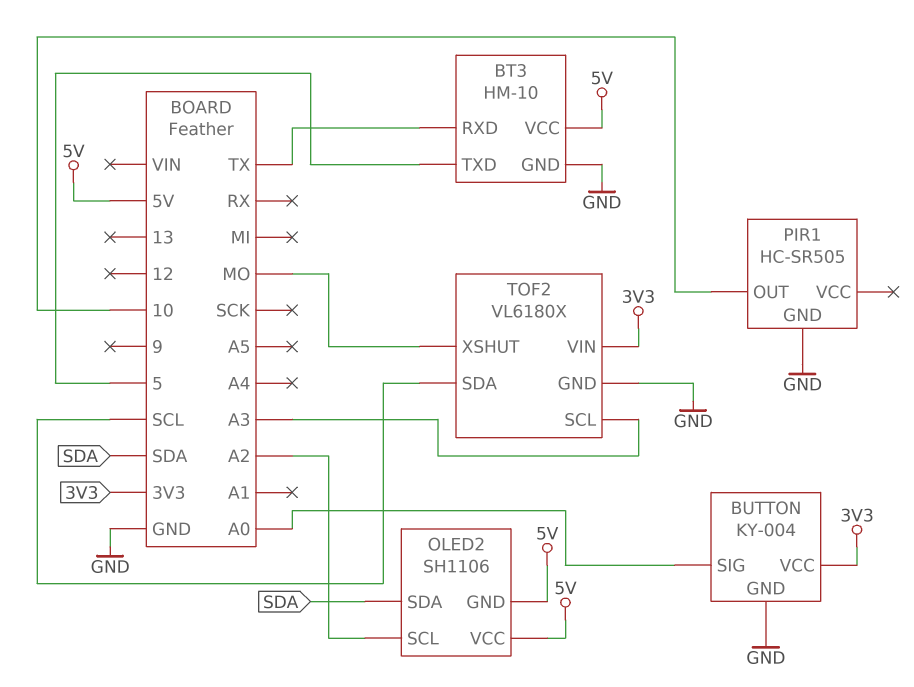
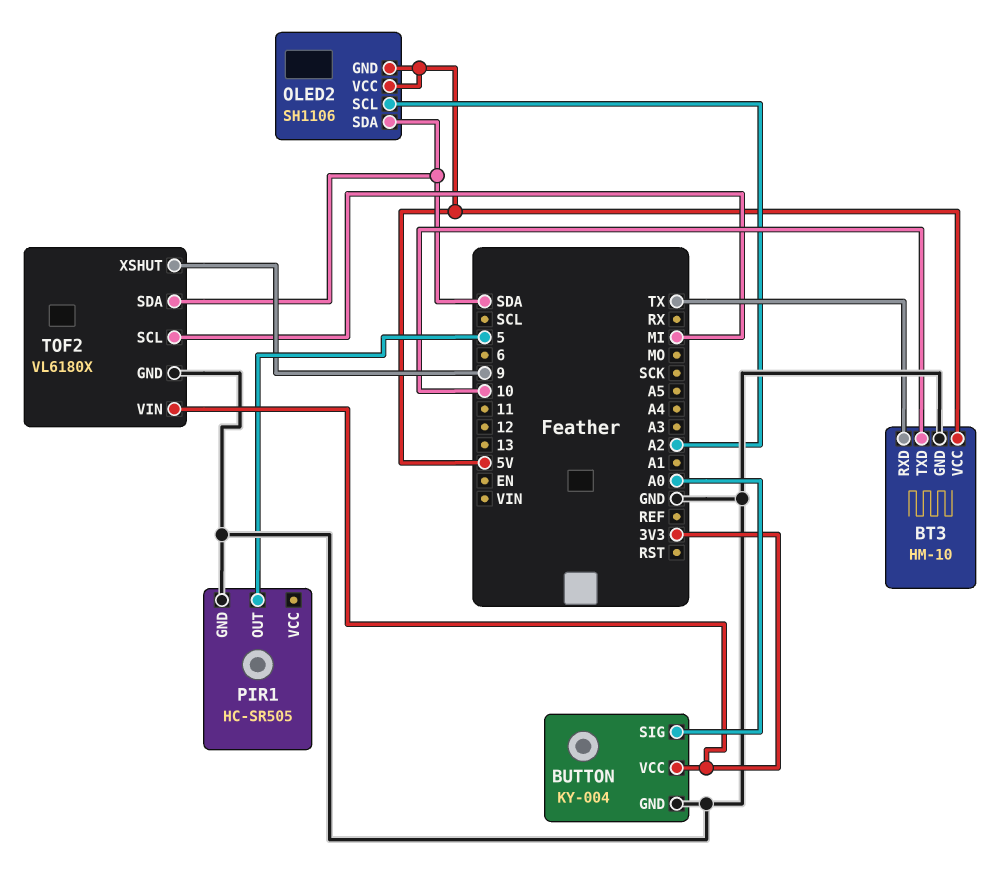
BT3 pin TXD: 5 -> 10
PIR1 pin OUT: 10 -> 5
TOF2 pin SCL: A3 -> MI
TOF2 pin SDA: SCL -> SDA
TOF2 pin XSHUT: MO -> 9

